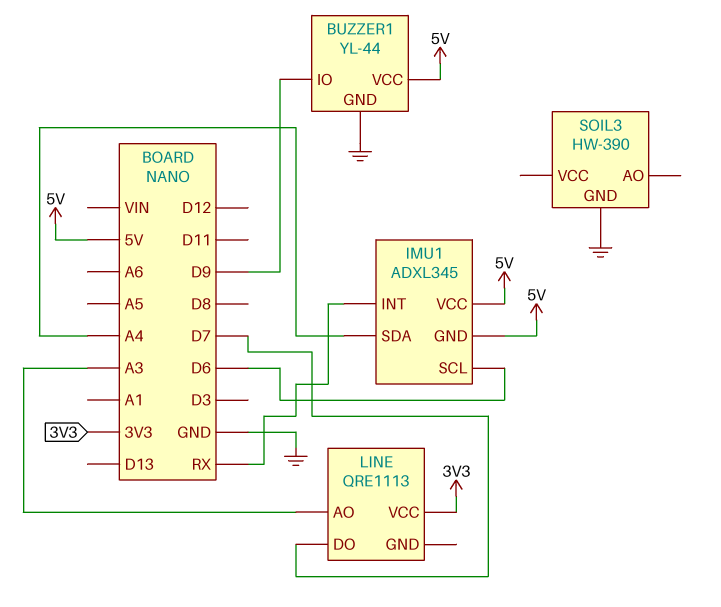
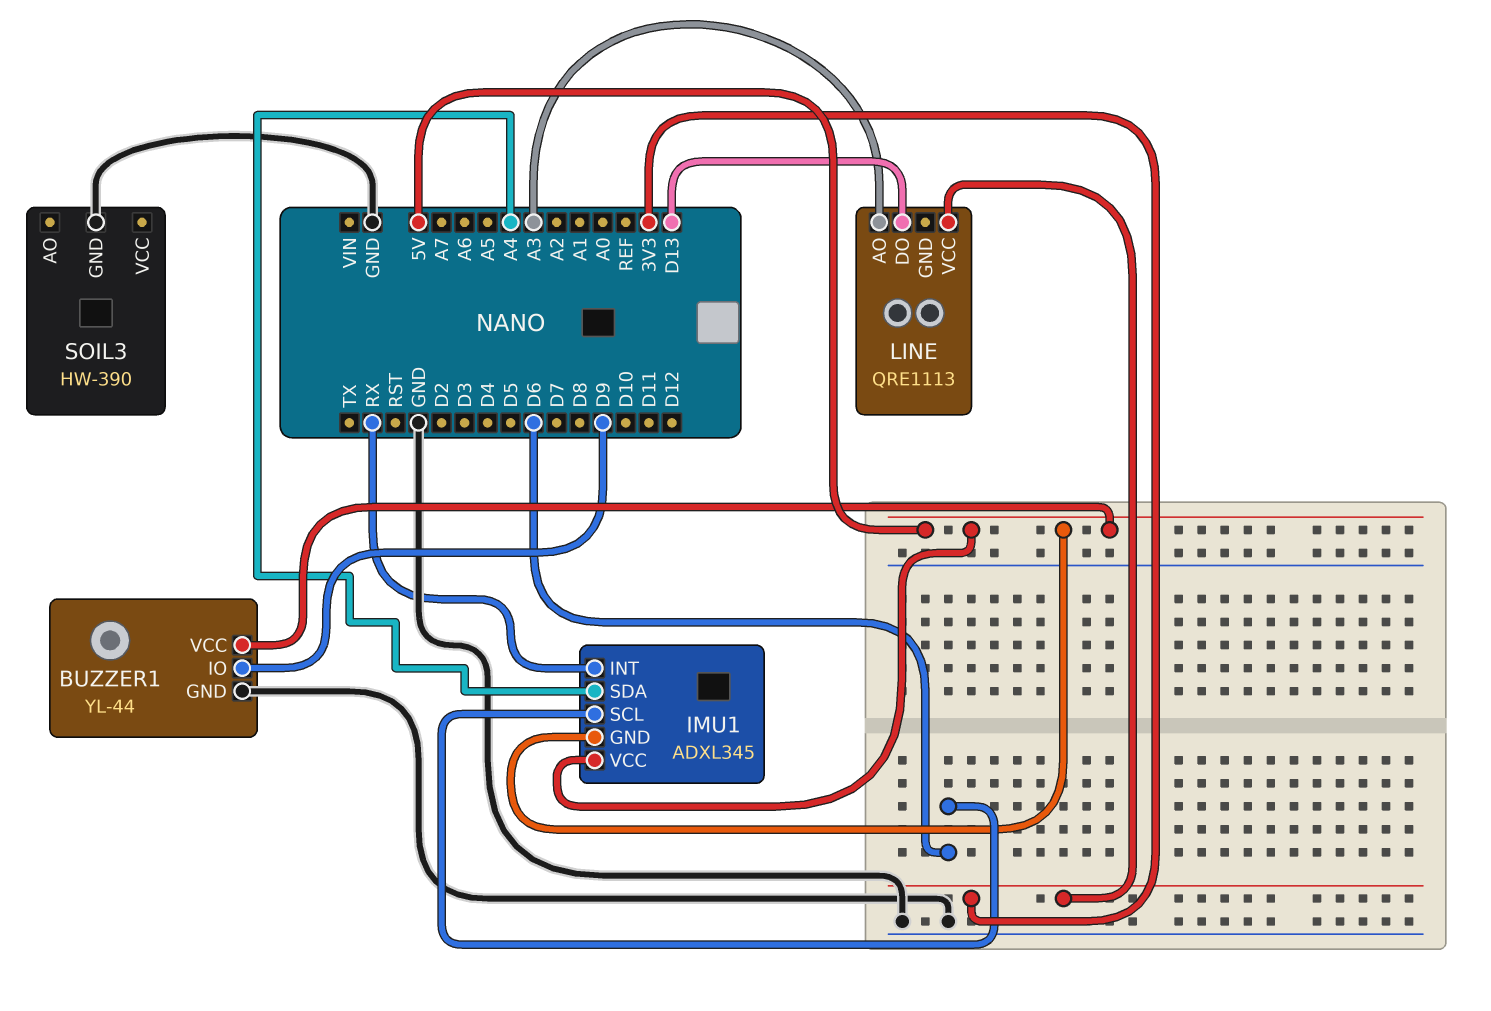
LINE pin DO: D7 -> D13

